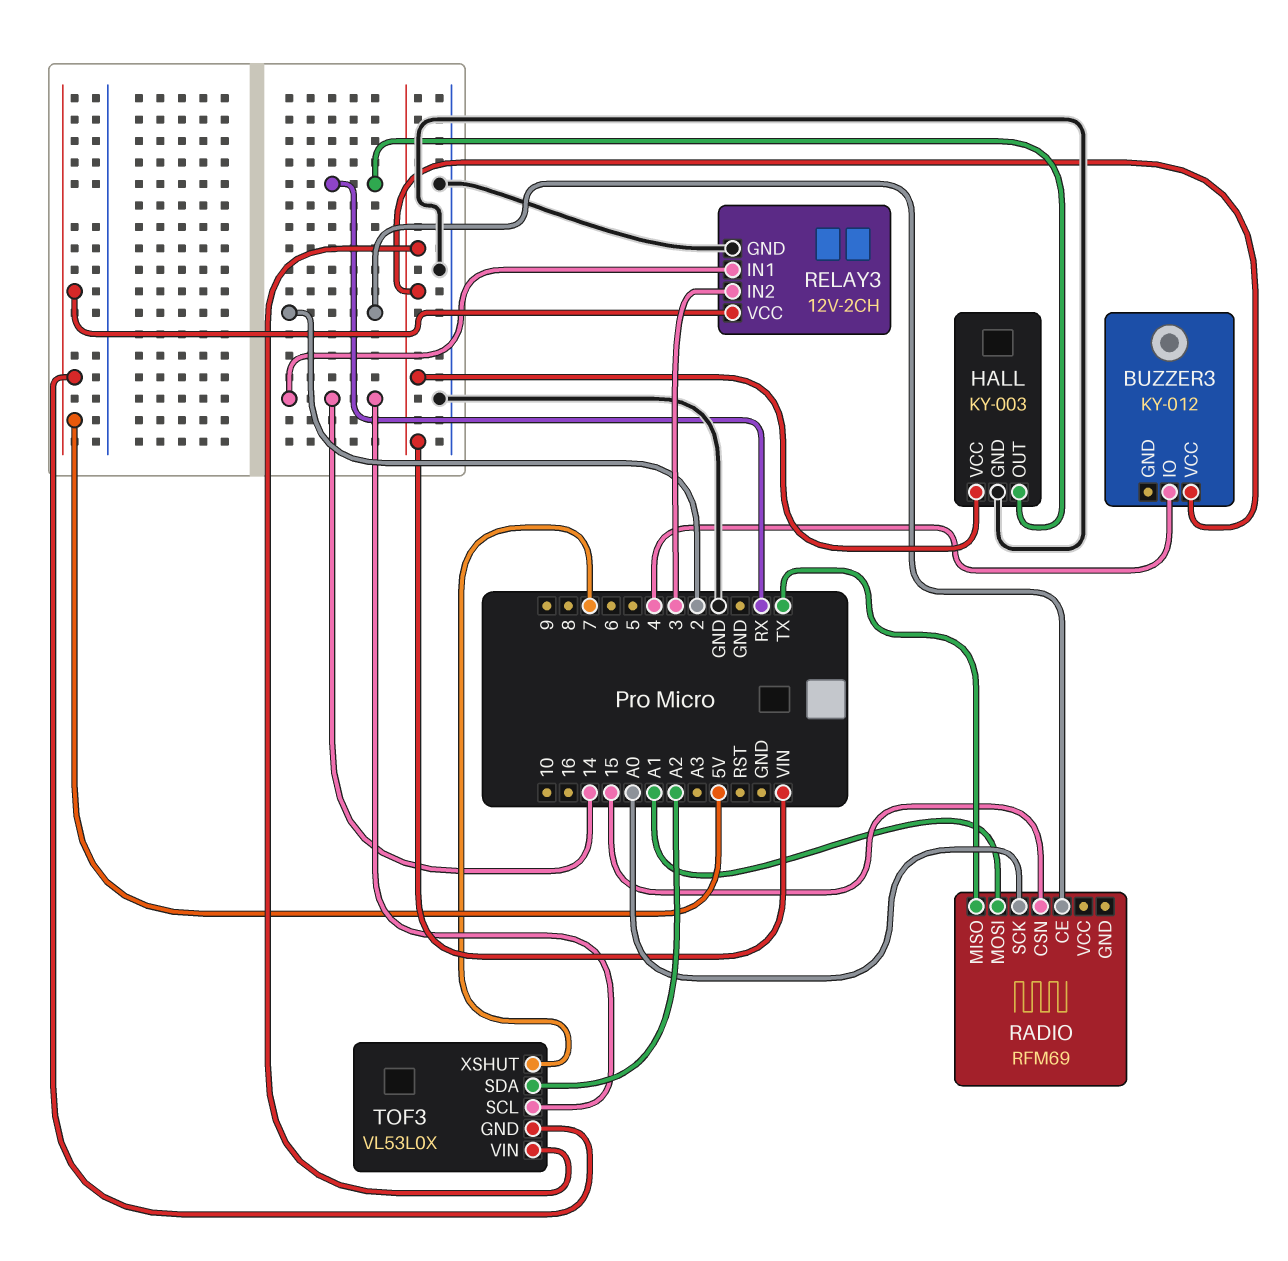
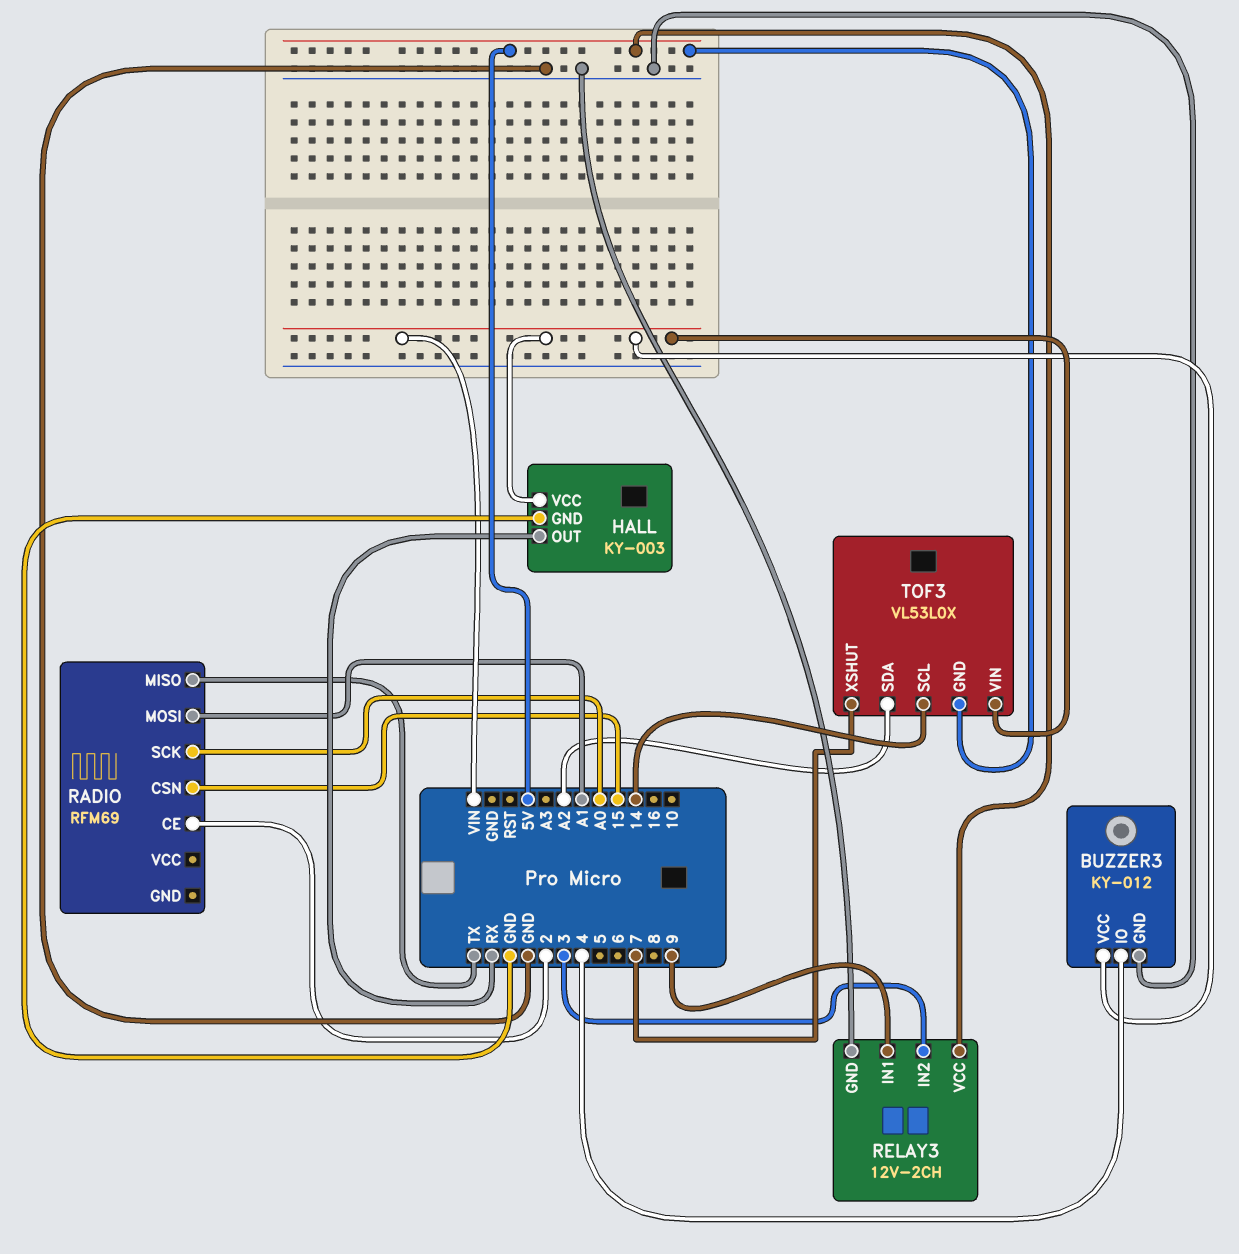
BUZZER3 pin GND: none -> GND
RELAY3 pin IN1: 14 -> 9

